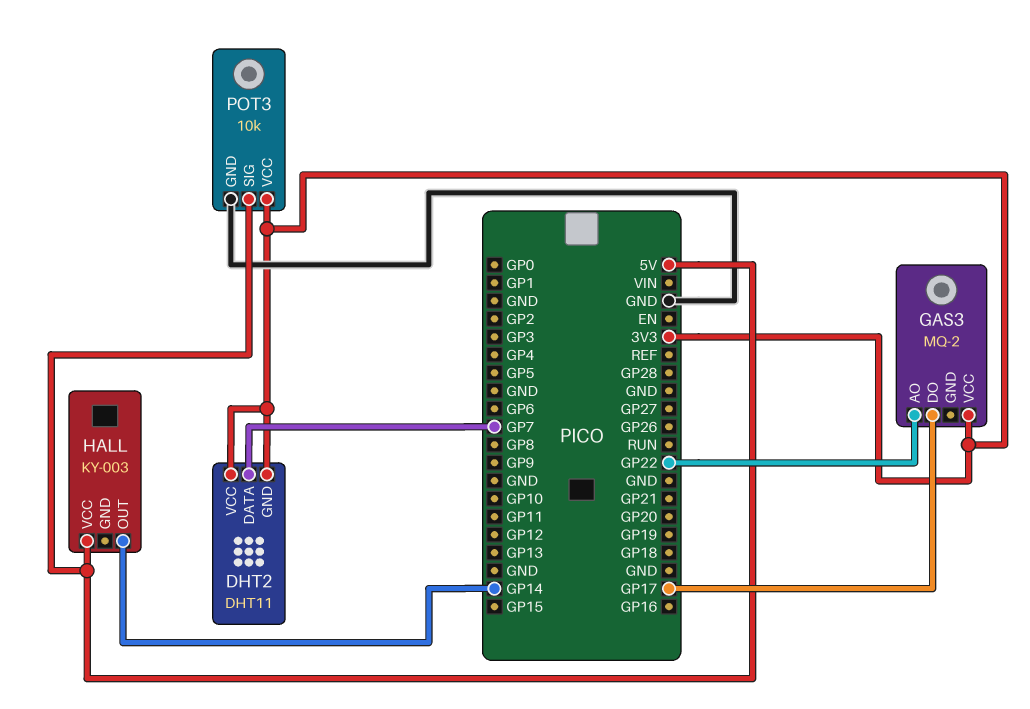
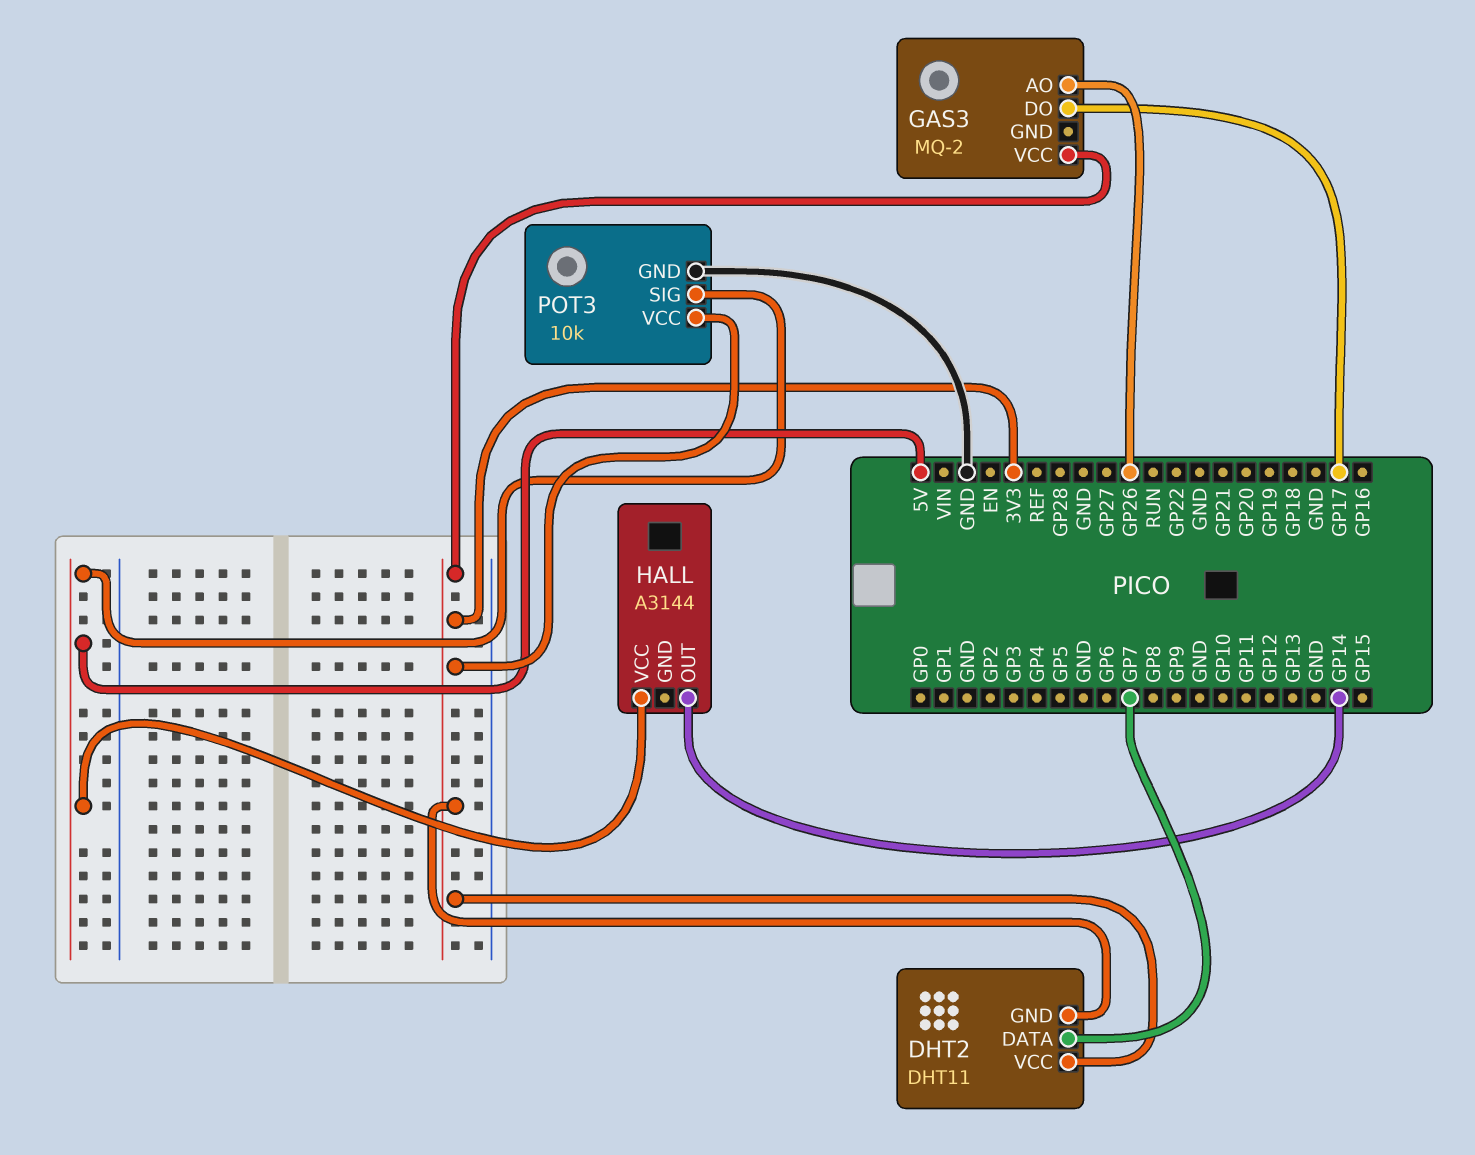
GAS3 pin AO: GP22 -> GP26
HALL: KY-003 -> A3144

